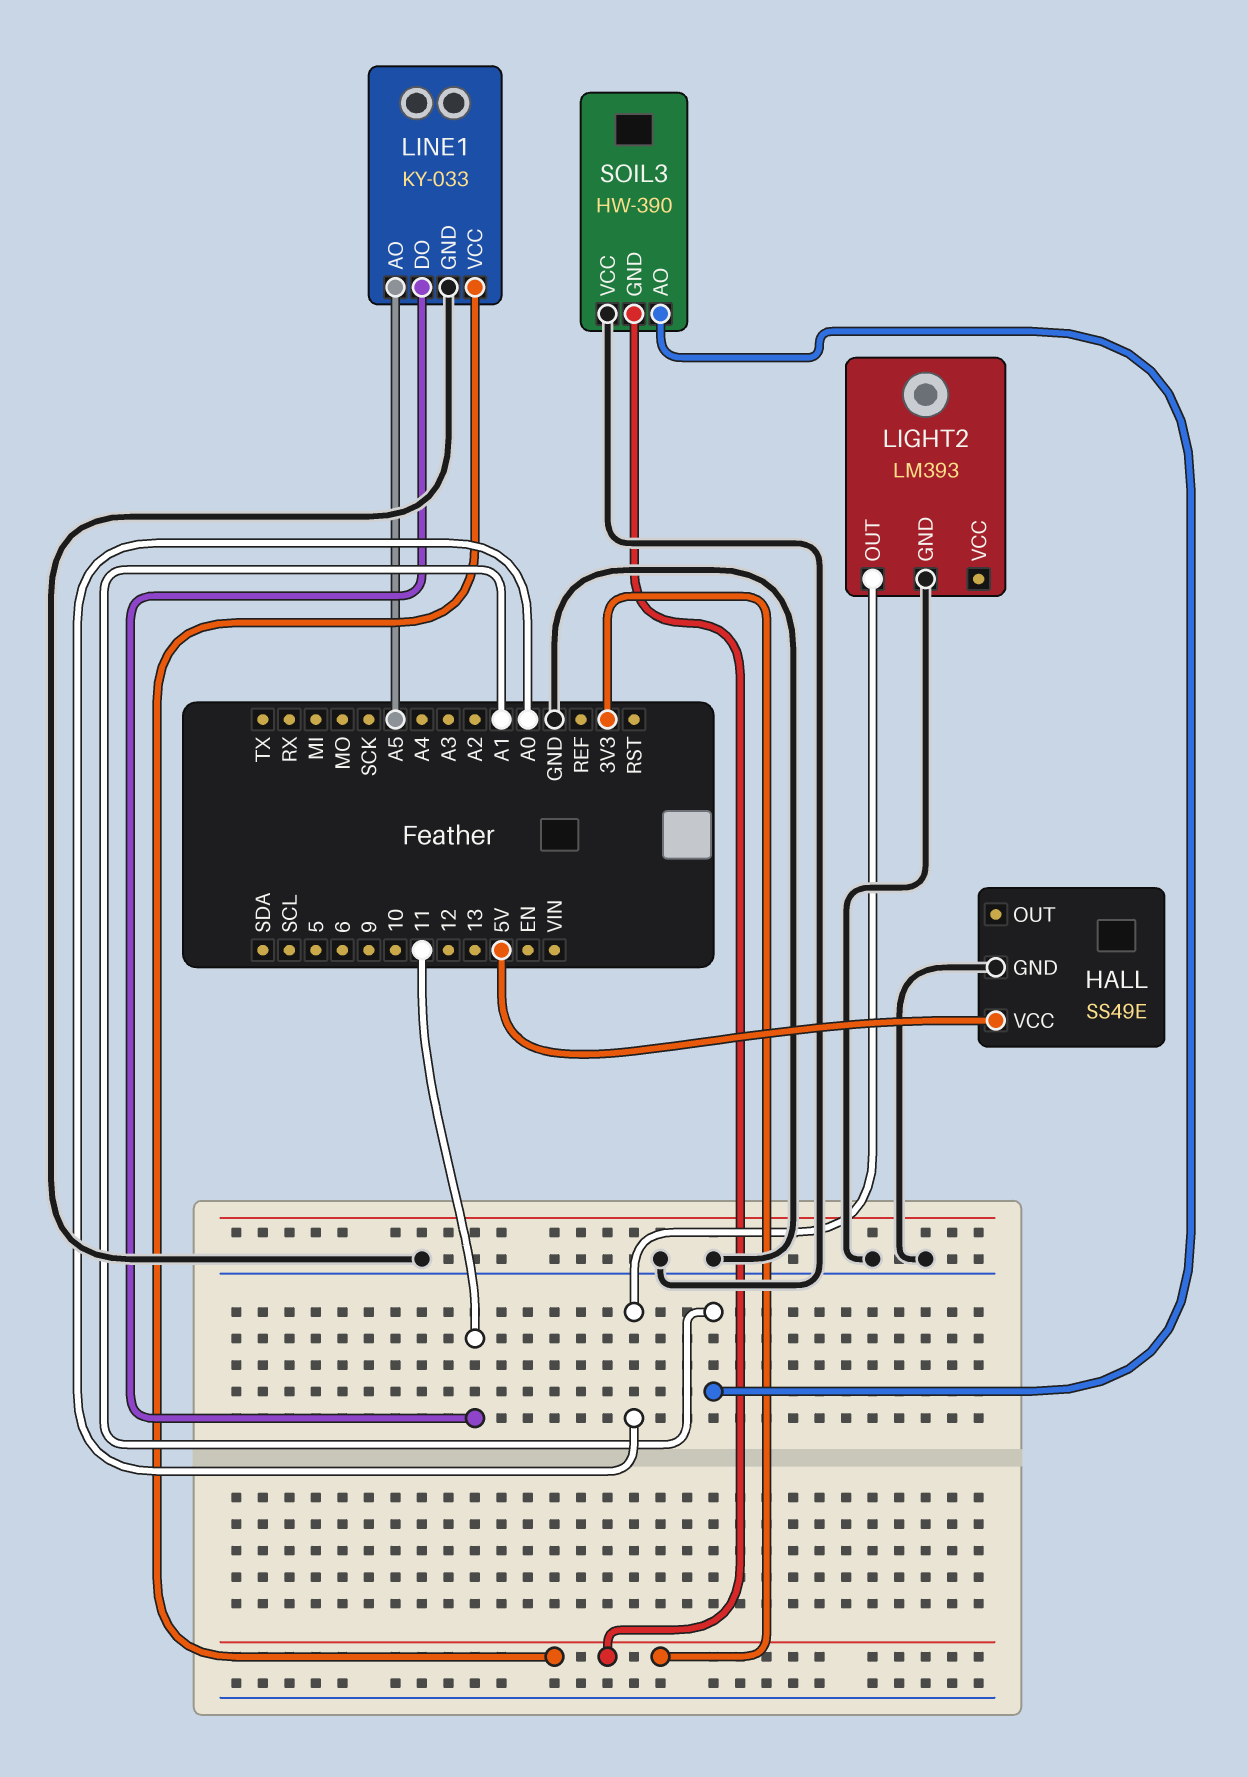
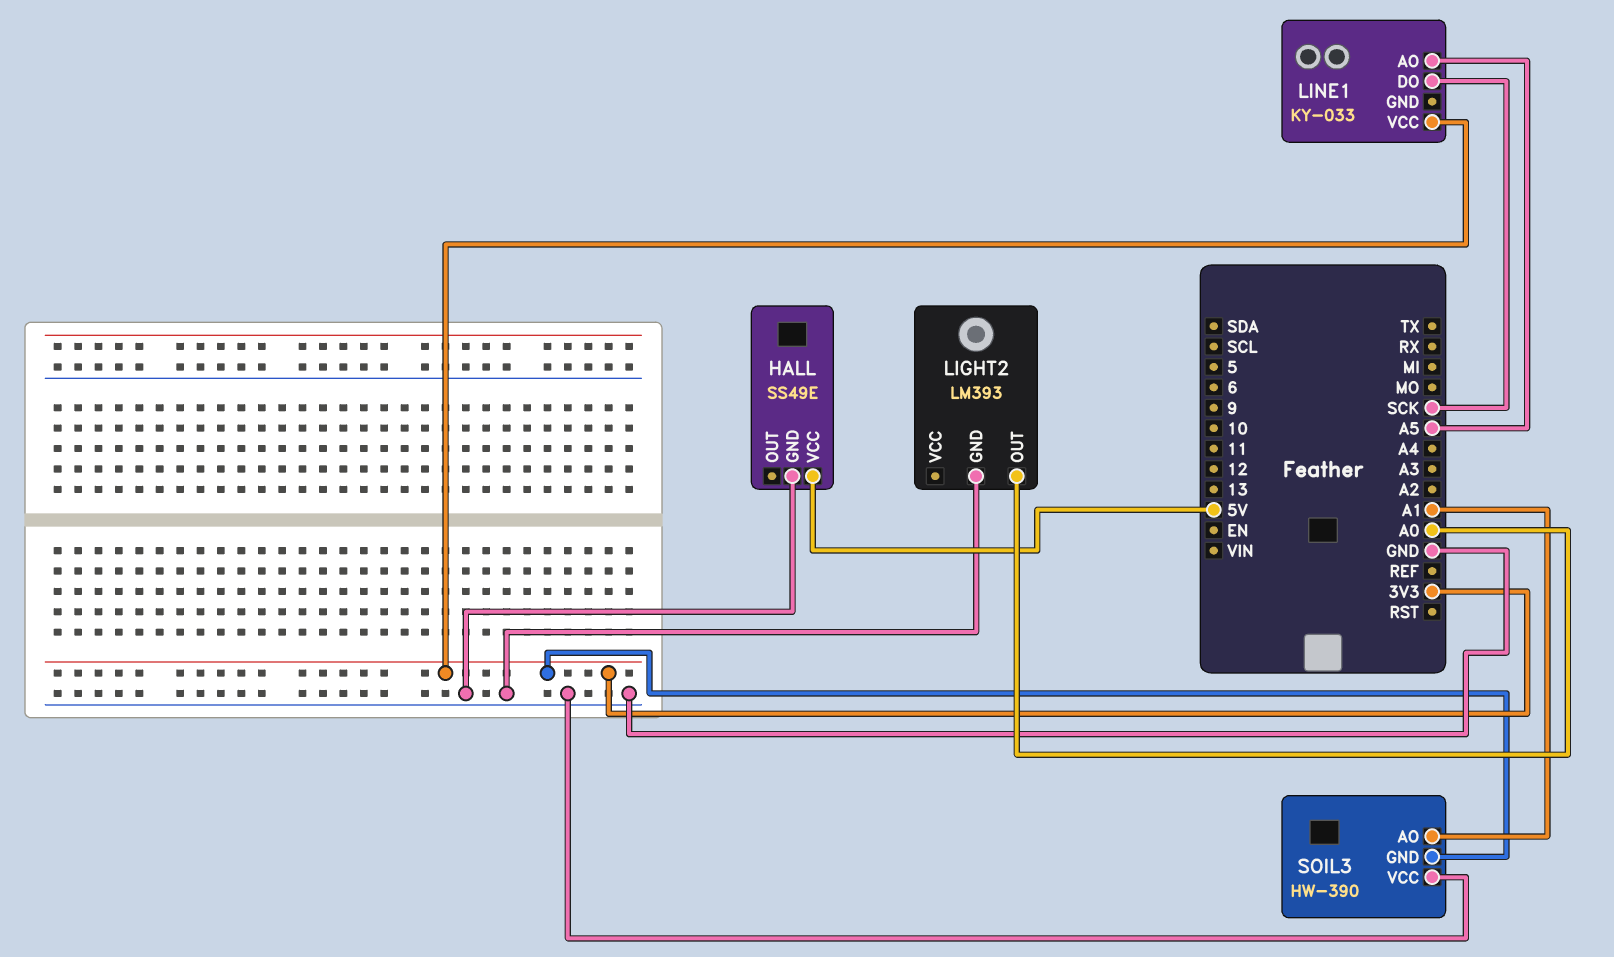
LINE1 pin DO: 11 -> SCK
LINE1 pin GND: GND -> none

